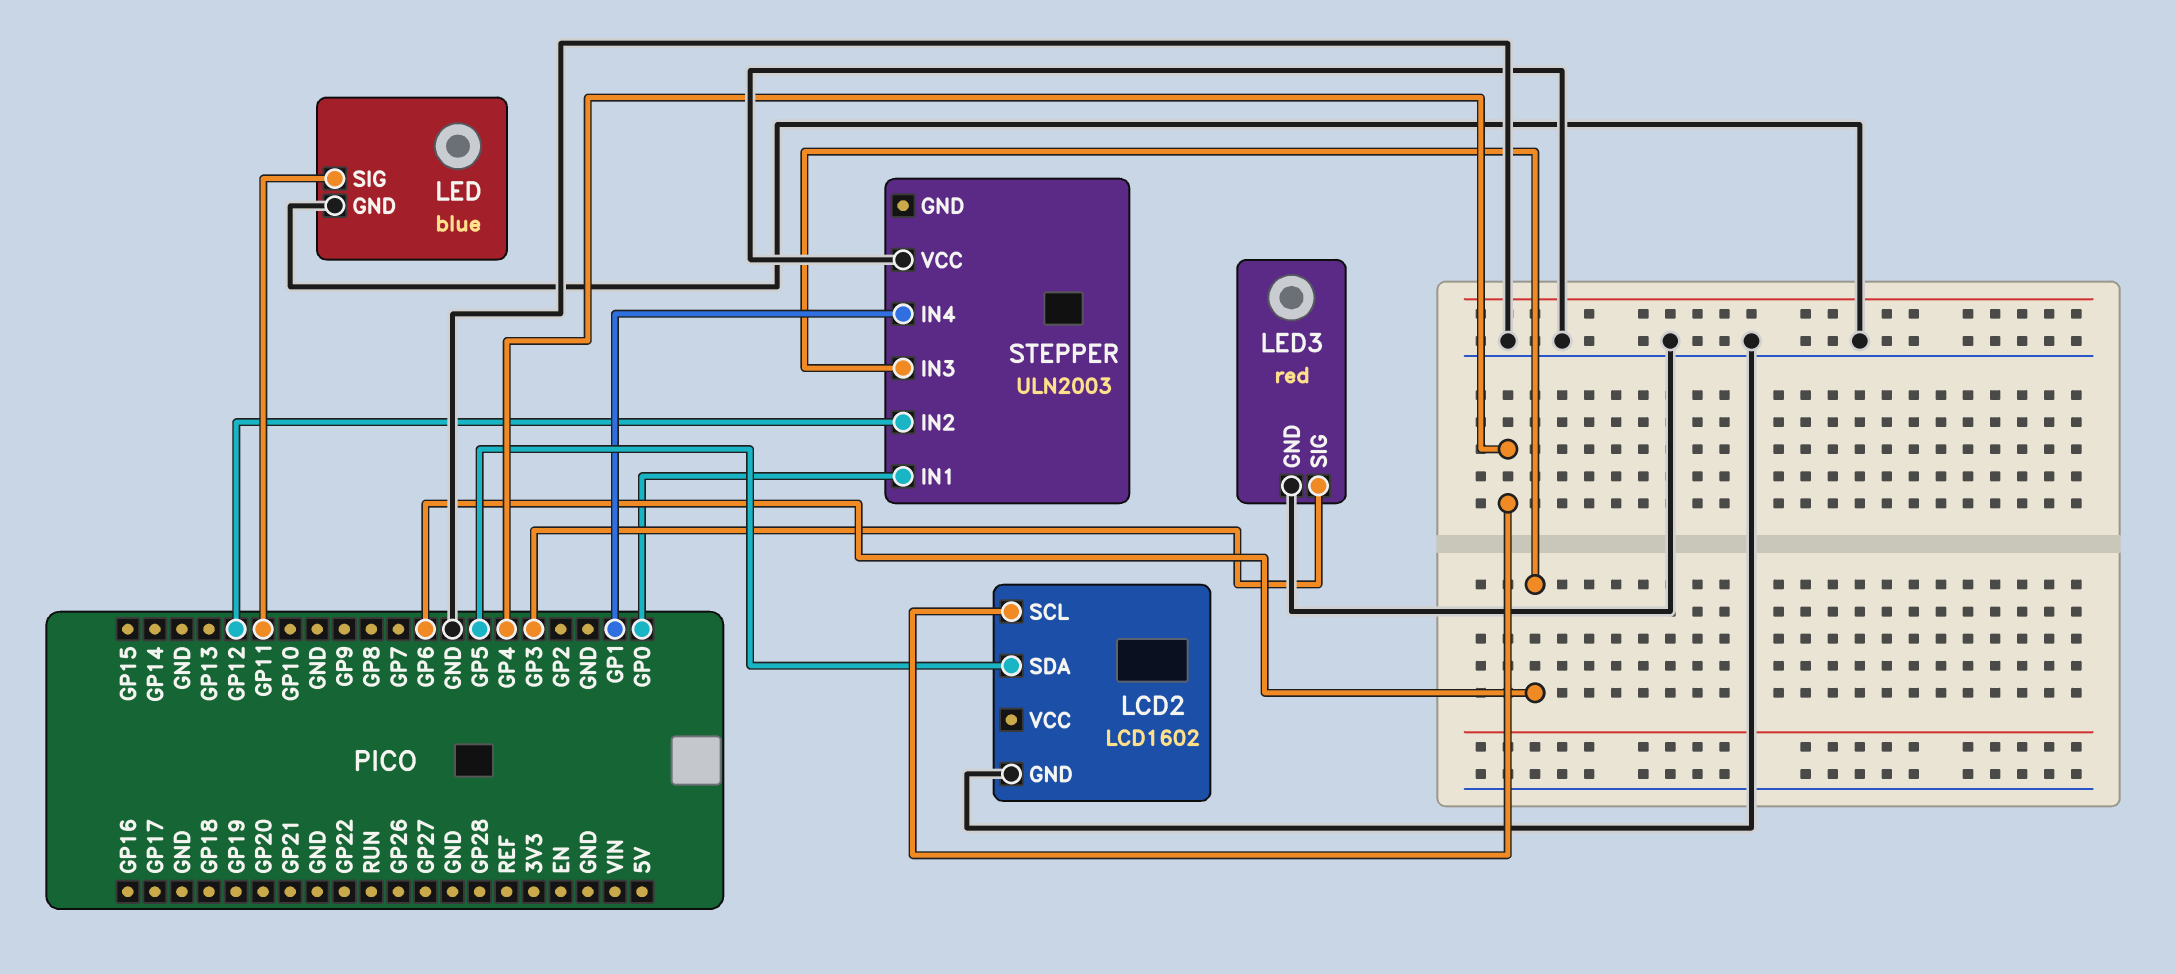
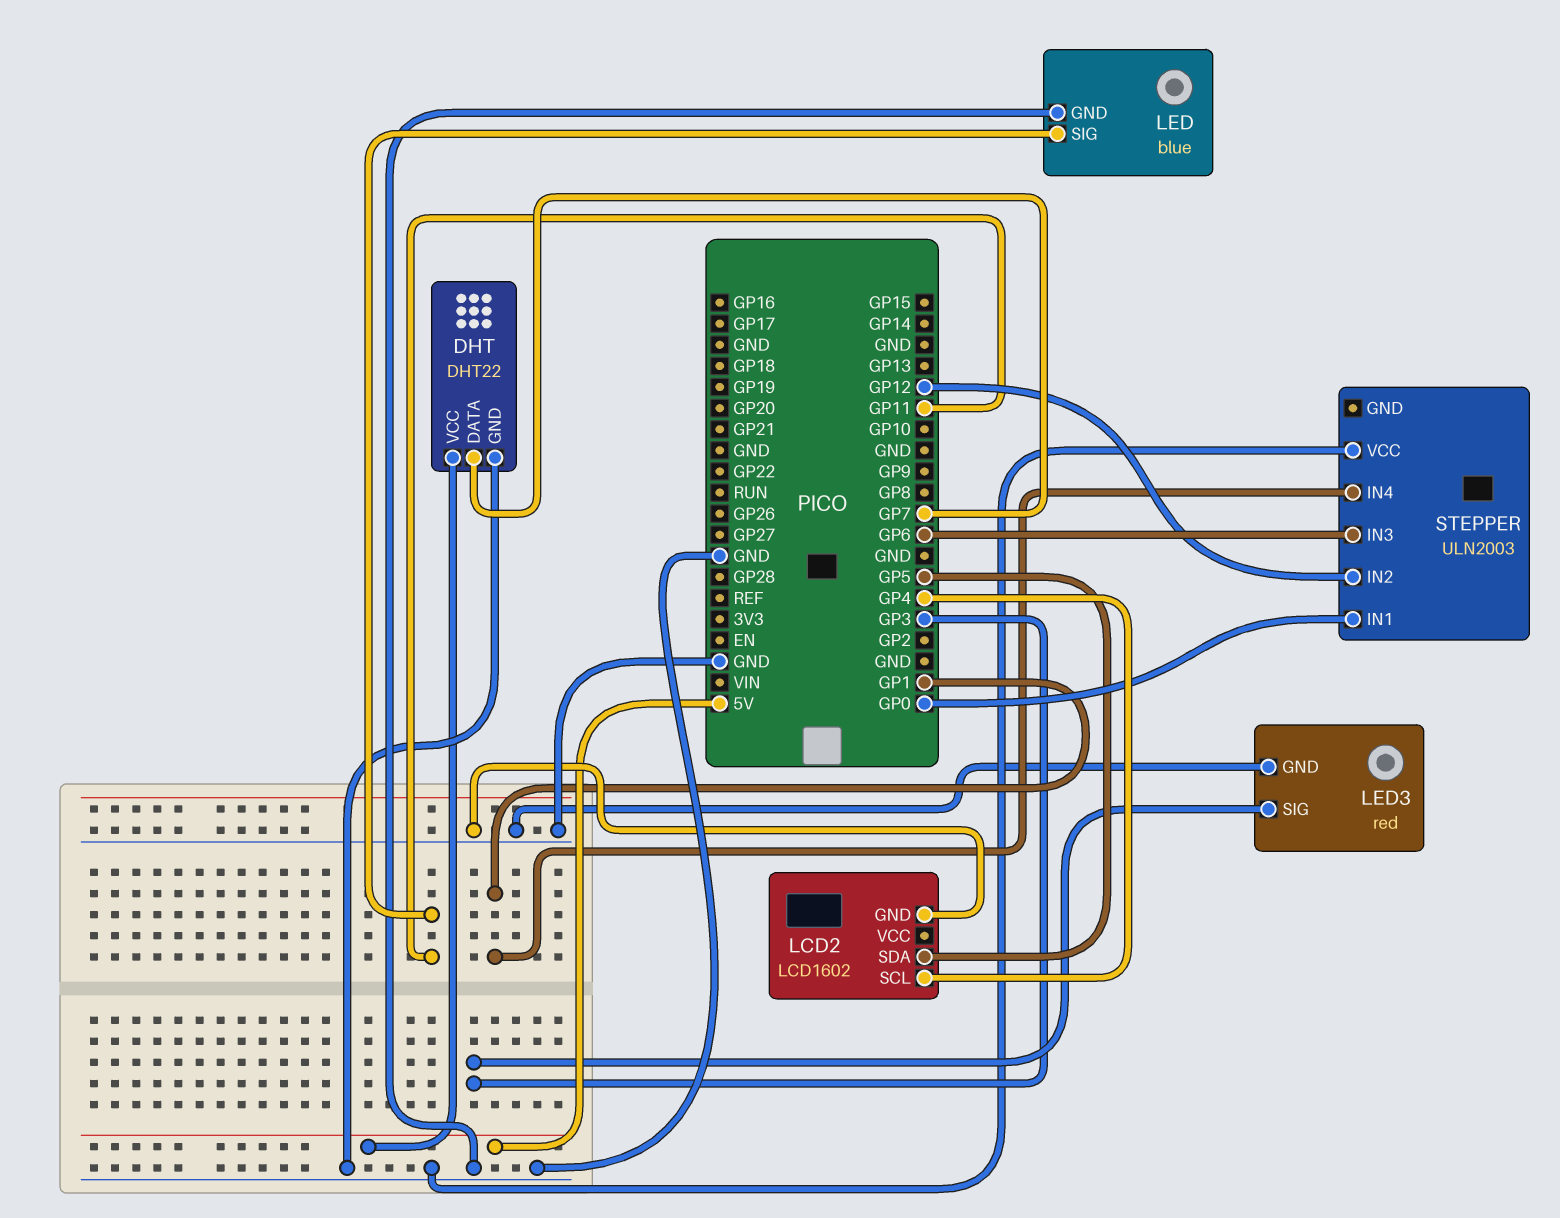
DHT: none -> DHT22
DHT pin DATA: none -> GP7
DHT pin GND: none -> GND
DHT pin VCC: none -> 5V

